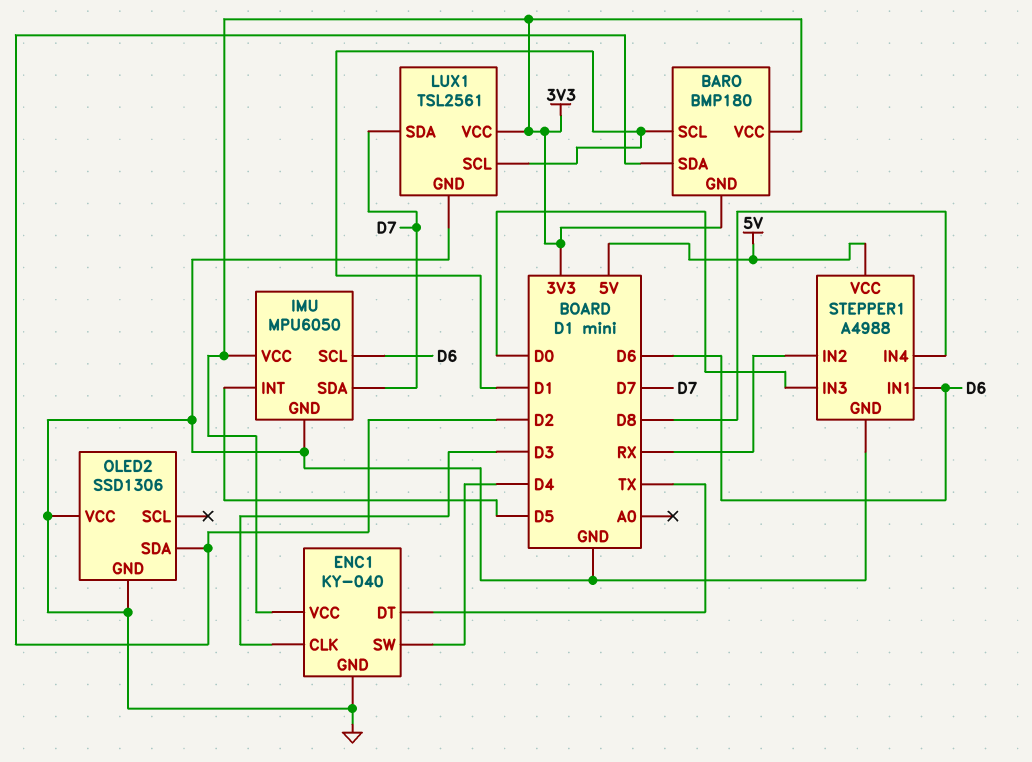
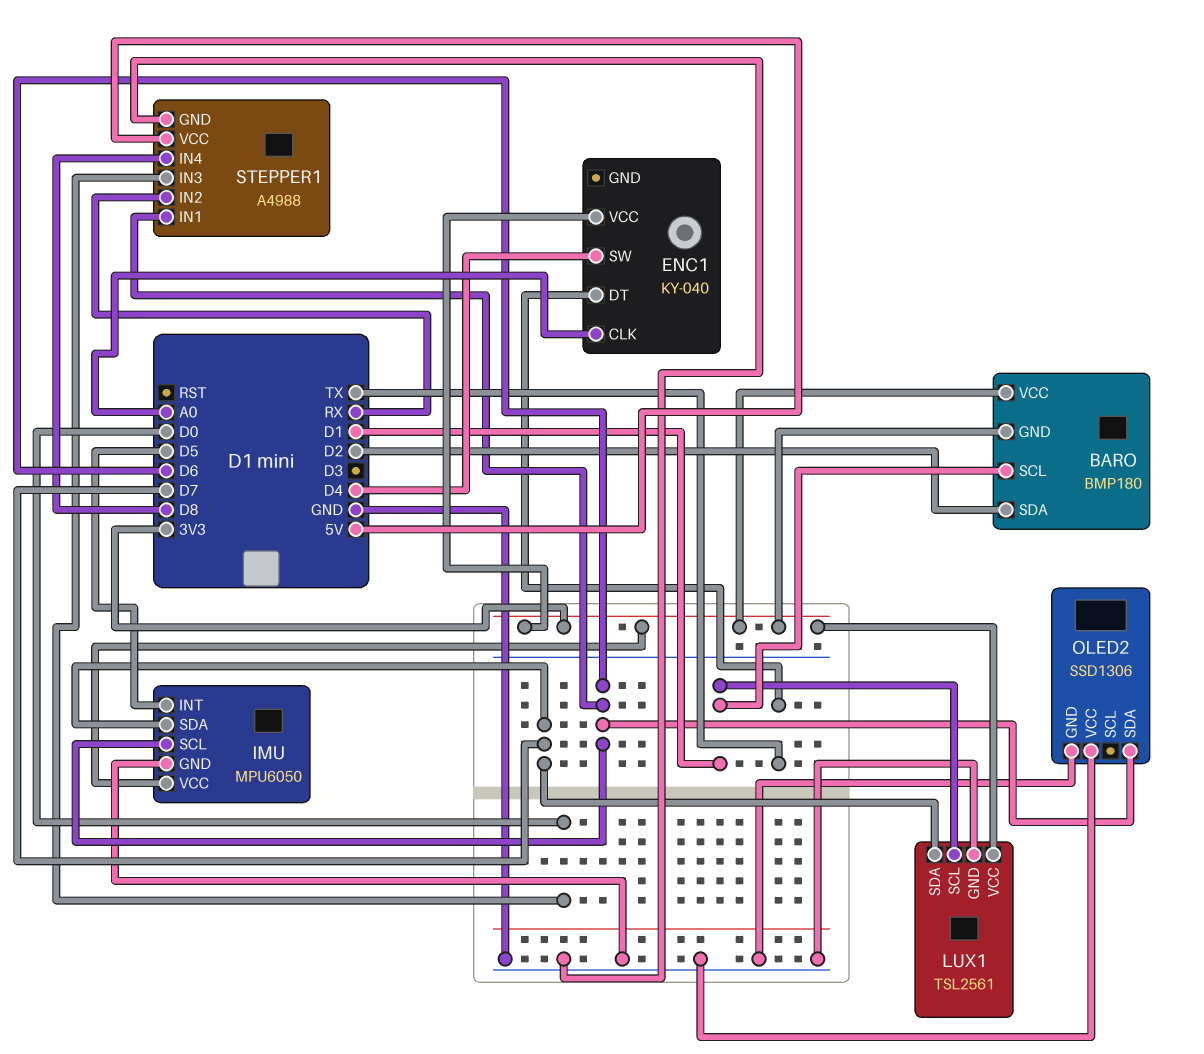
ENC1 pin CLK: D3 -> A0
ENC1 pin GND: GND -> none
OLED2 pin SDA: D2 -> D6

